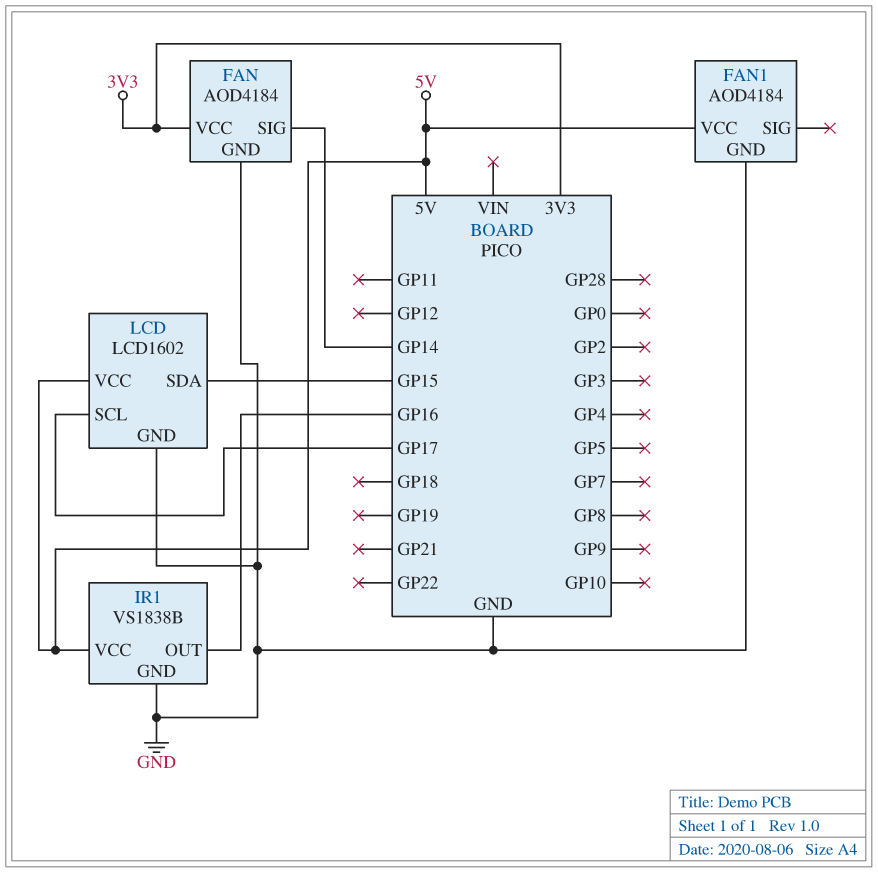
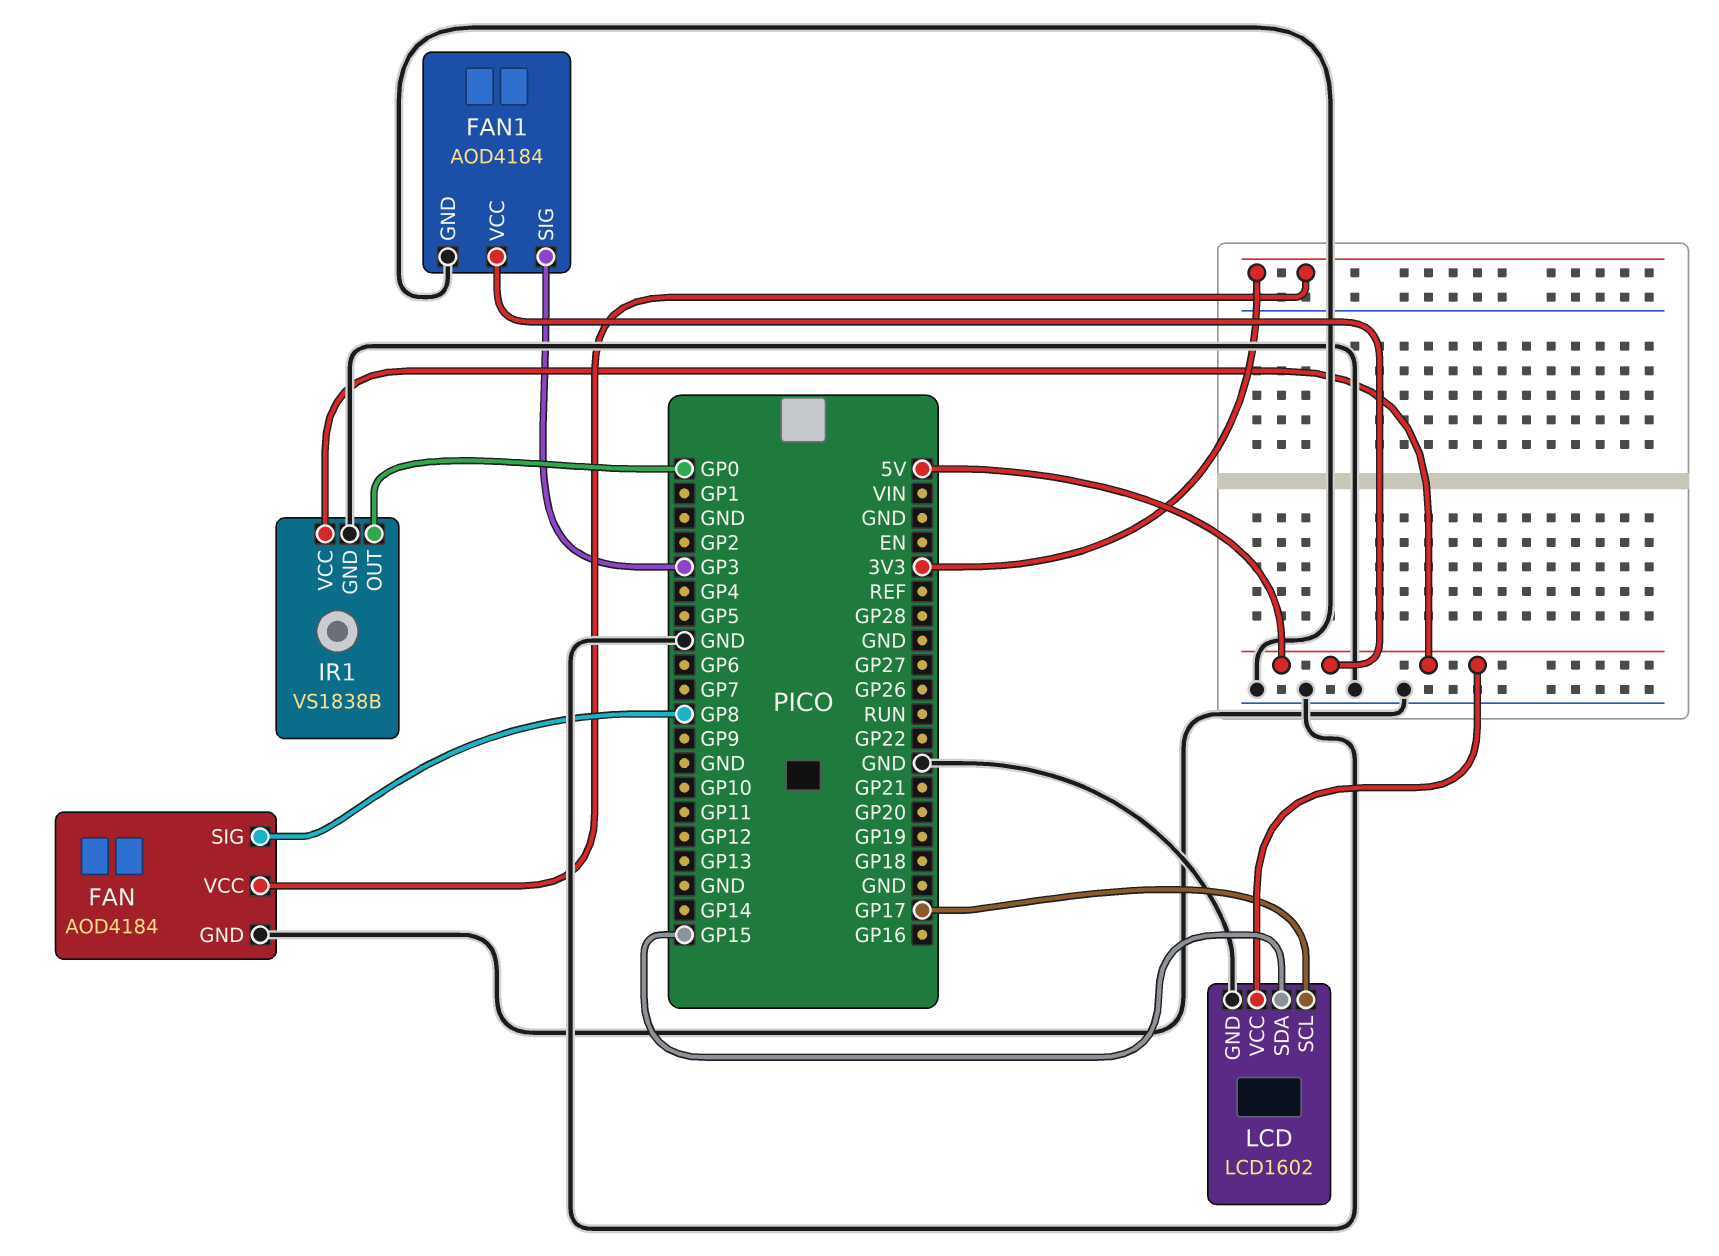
FAN pin SIG: GP14 -> GP8
FAN1 pin SIG: none -> GP3
IR1 pin OUT: GP16 -> GP0

